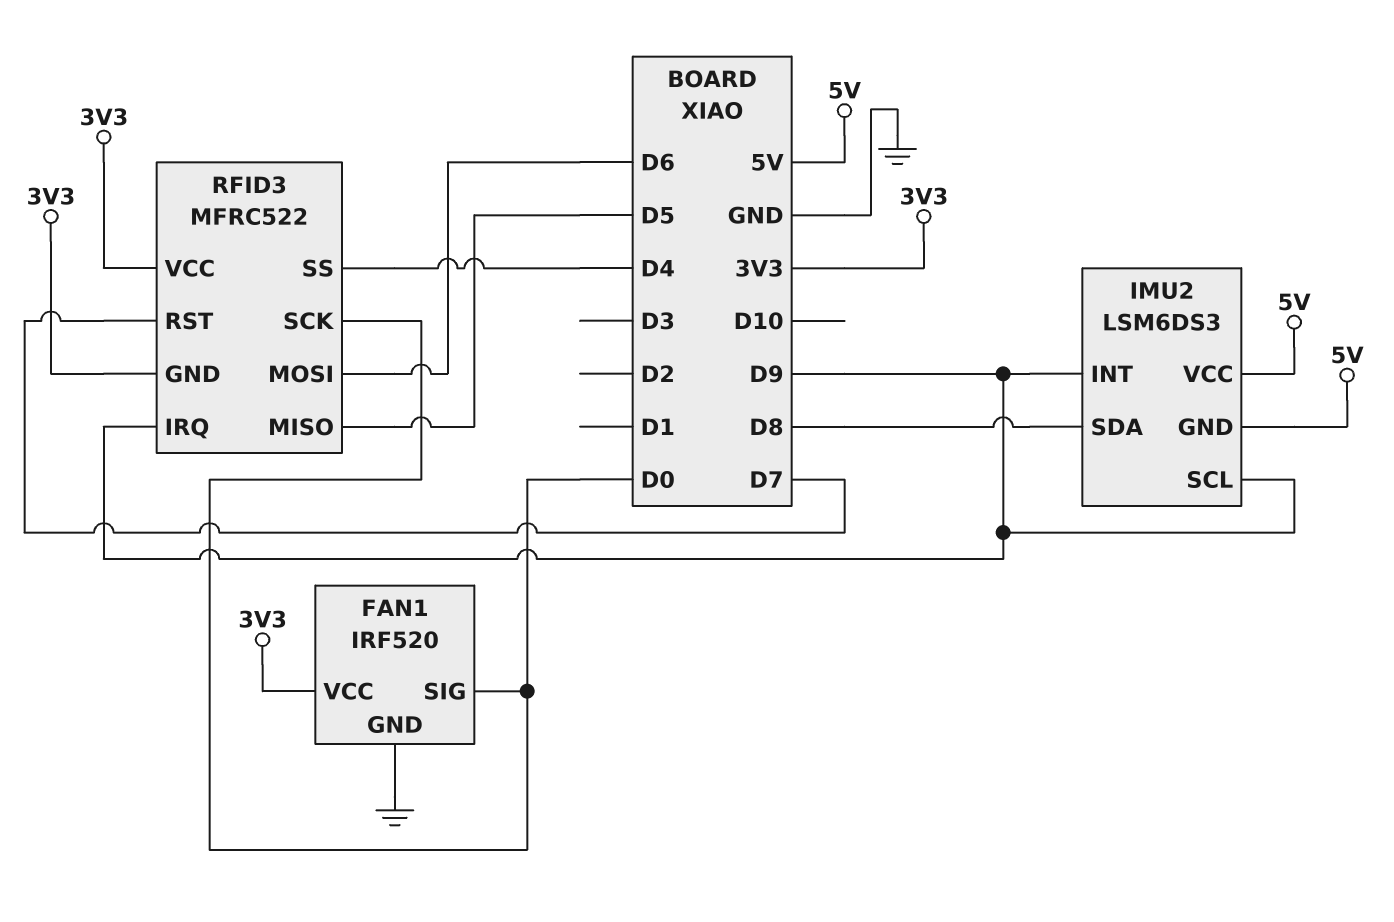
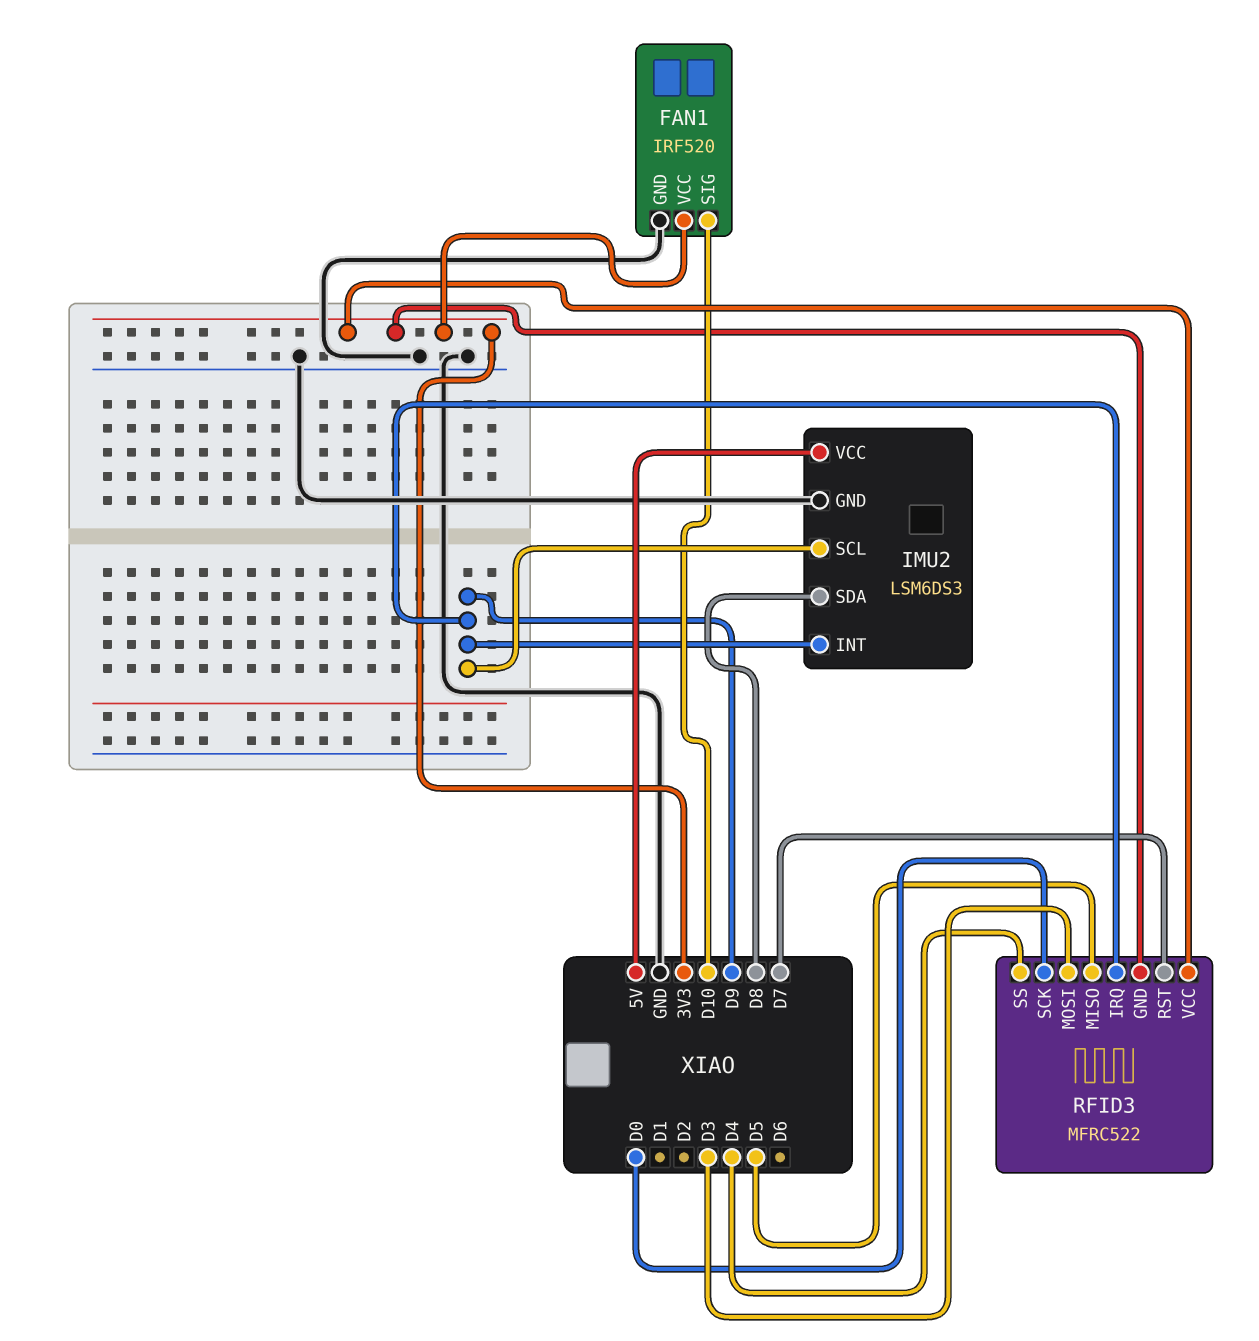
FAN1 pin SIG: D0 -> D10
IMU2 pin GND: 5V -> GND
RFID3 pin MOSI: D6 -> D3

